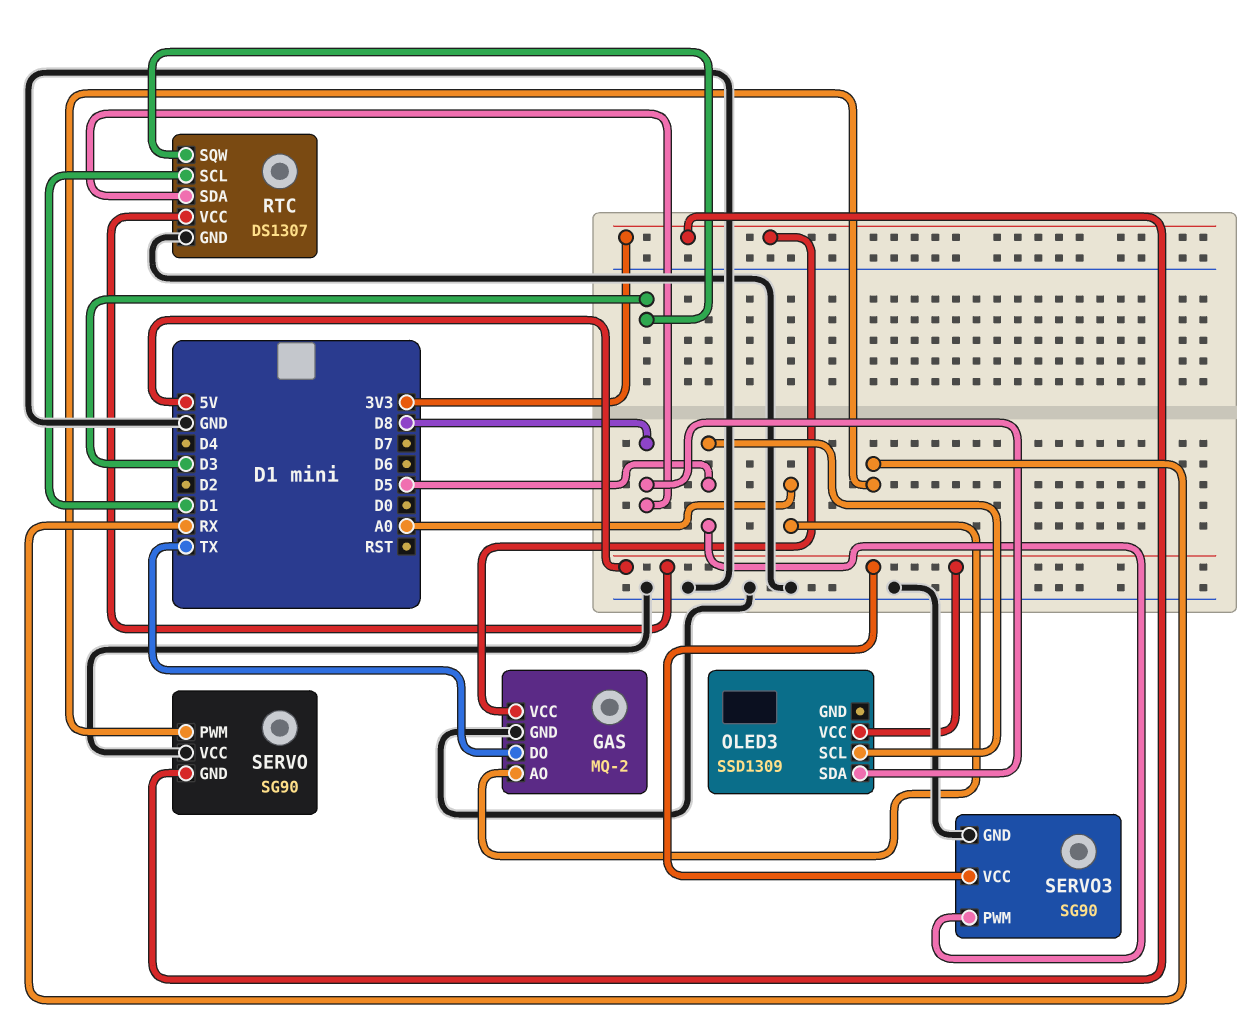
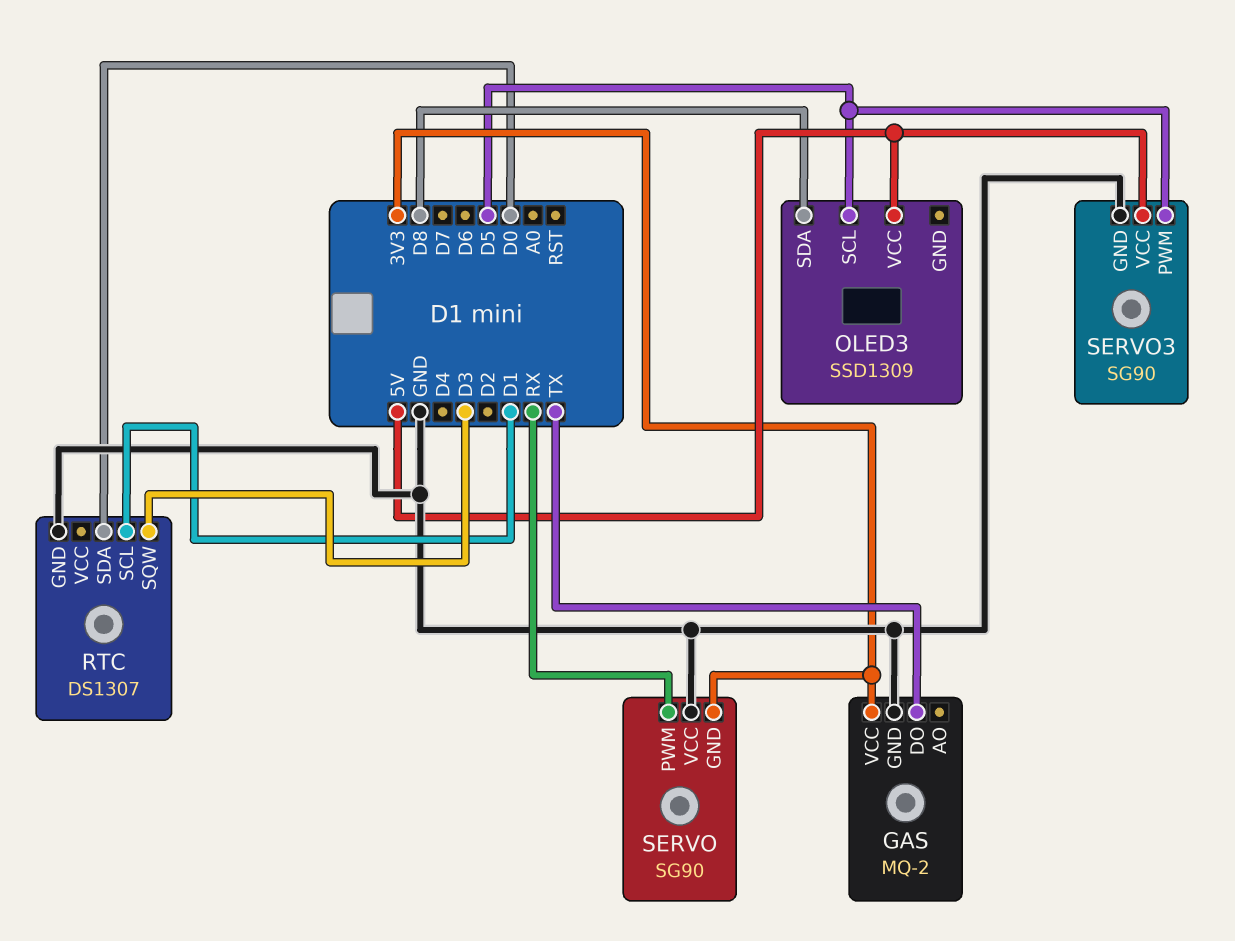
GAS pin AO: A0 -> none
RTC pin SDA: D8 -> D0
RTC pin VCC: 5V -> none

